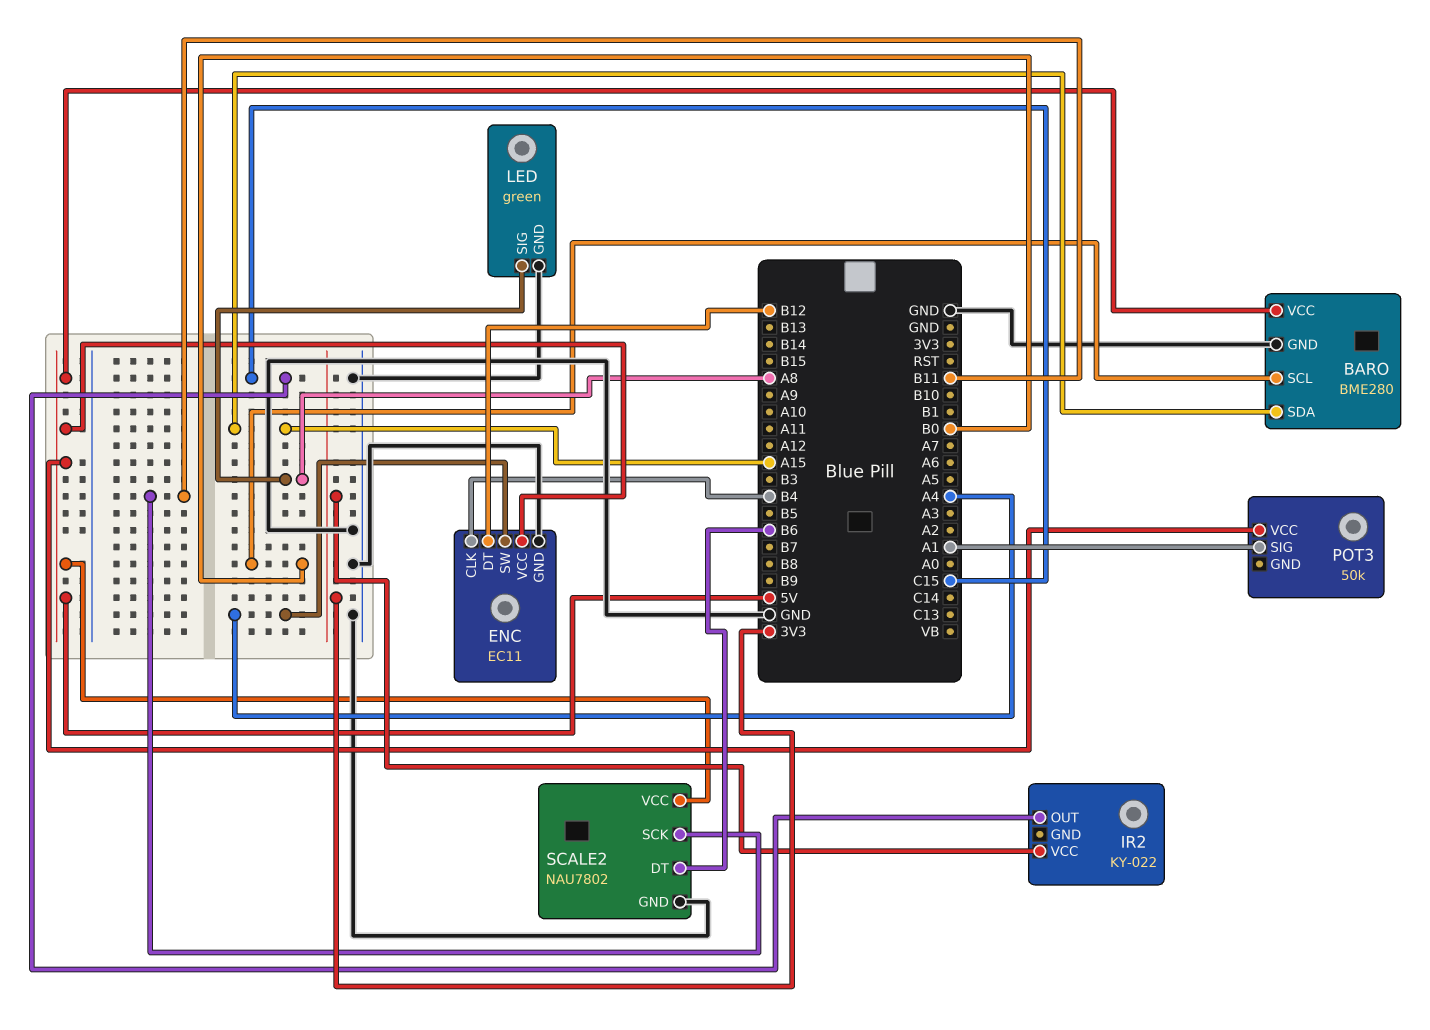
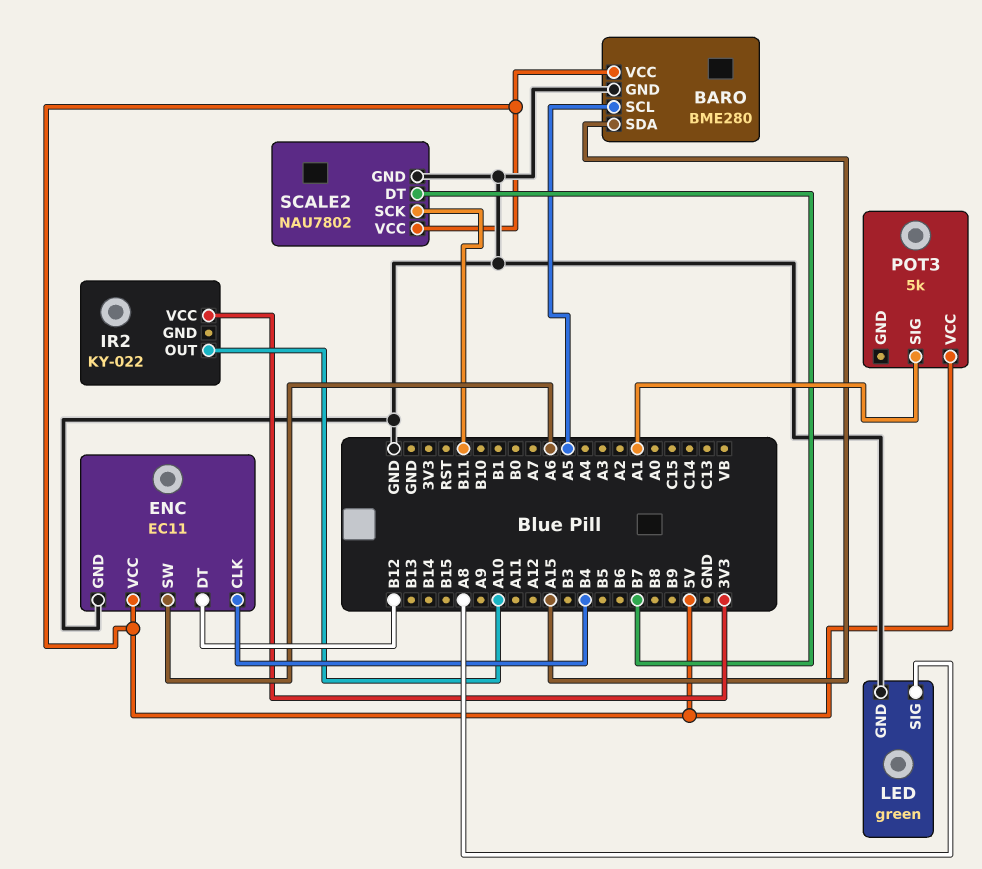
BARO pin SCL: B0 -> A5
ENC pin SW: A4 -> A6
IR2 pin OUT: C15 -> A10
POT3: 50k -> 5k
SCALE2 pin DT: B6 -> B7

